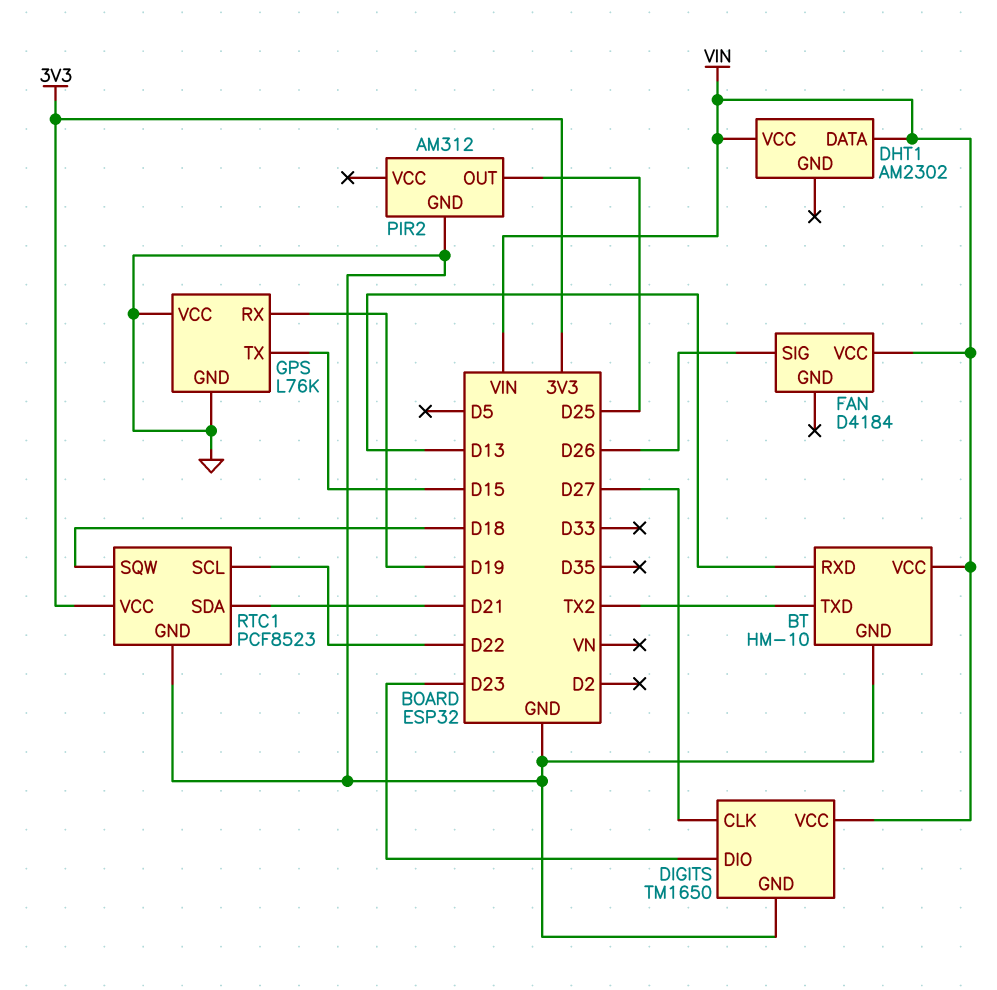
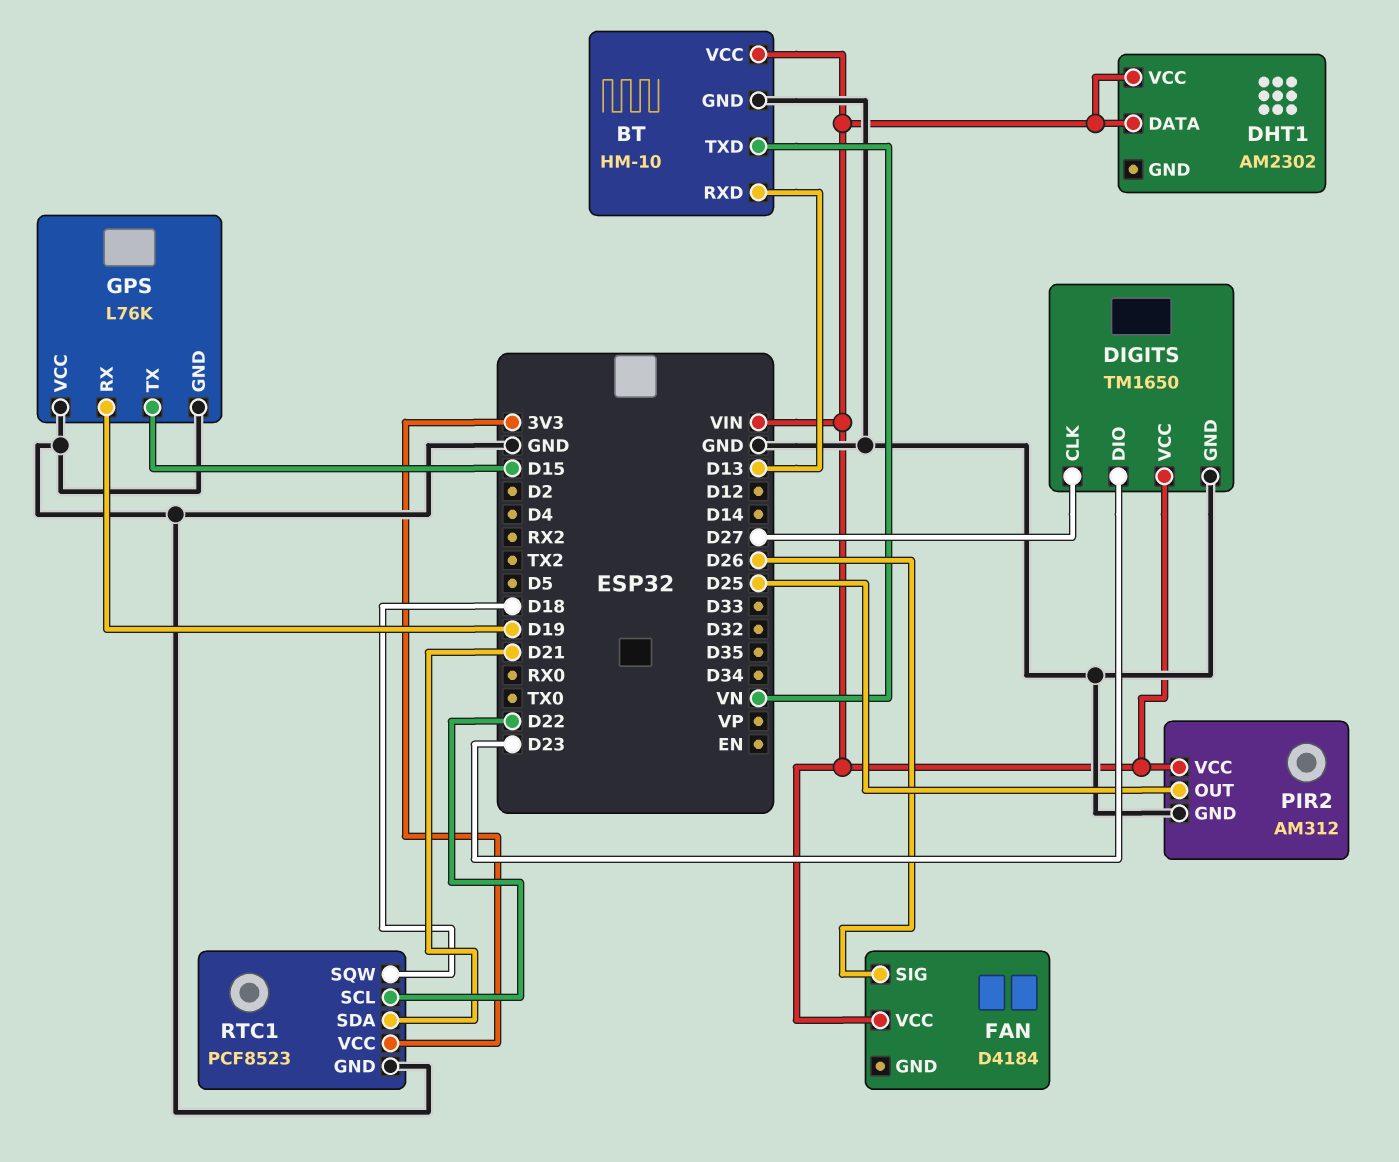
BT pin TXD: TX2 -> VN
PIR2 pin VCC: none -> VIN

